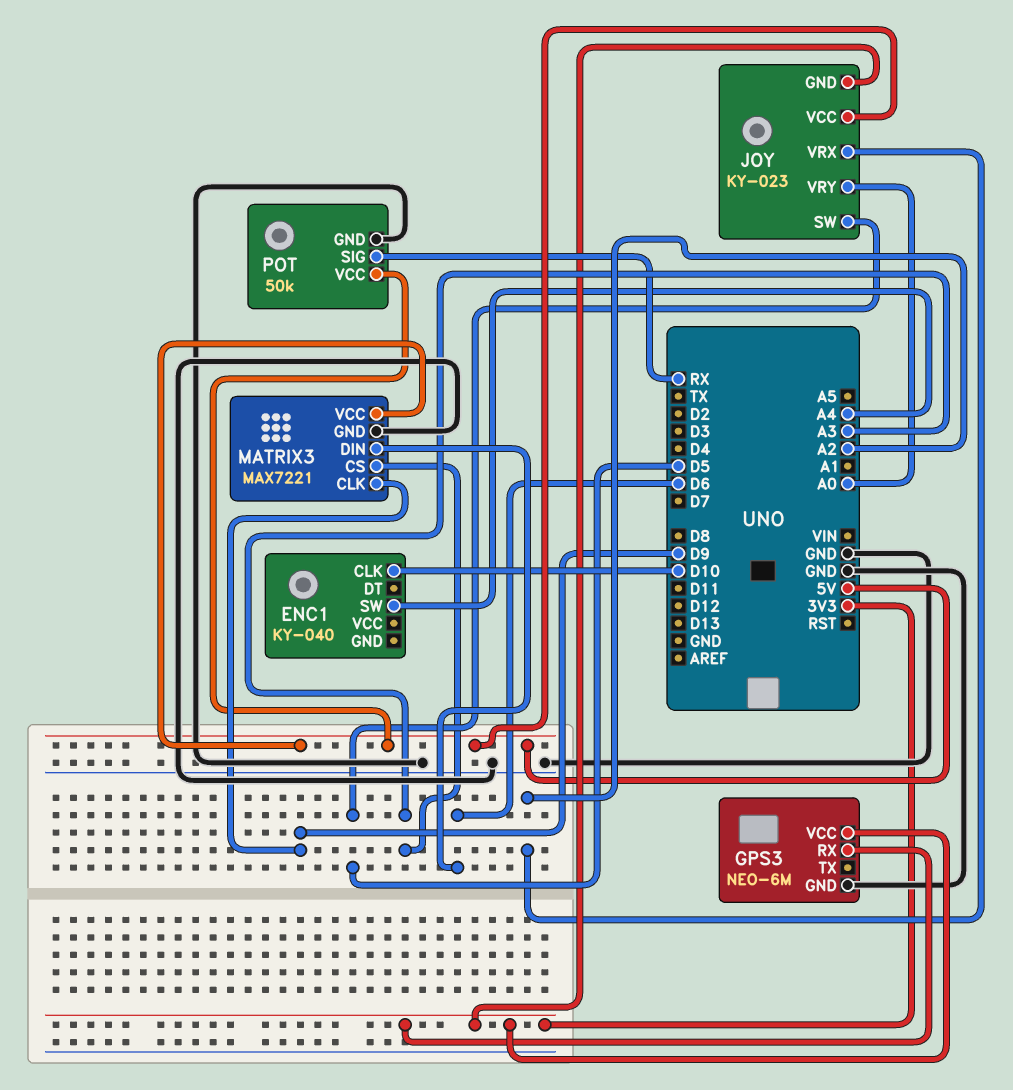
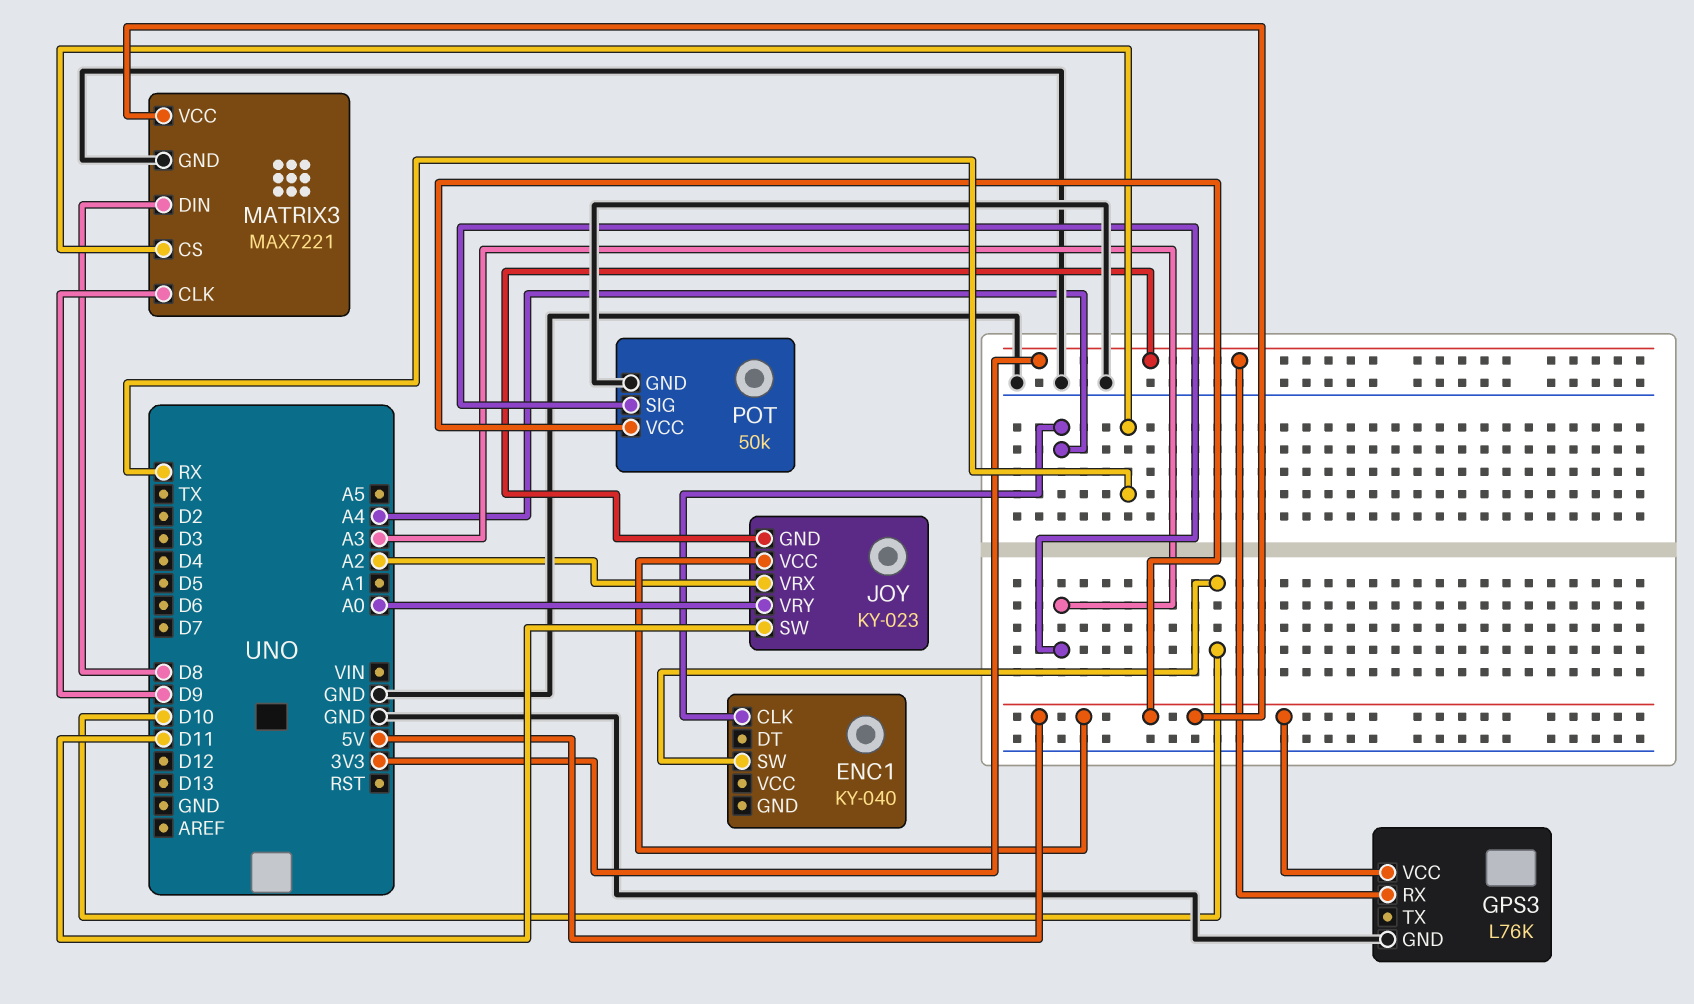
ENC1 pin CLK: D10 -> A4
ENC1 pin SW: A4 -> D10
GPS3: NEO-6M -> L76K
GPS3 pin VCC: 3V3 -> 5V
JOY pin SW: D5 -> D11
MATRIX3 pin CS: A3 -> RX
MATRIX3 pin DIN: D6 -> D8
POT pin SIG: RX -> A3

